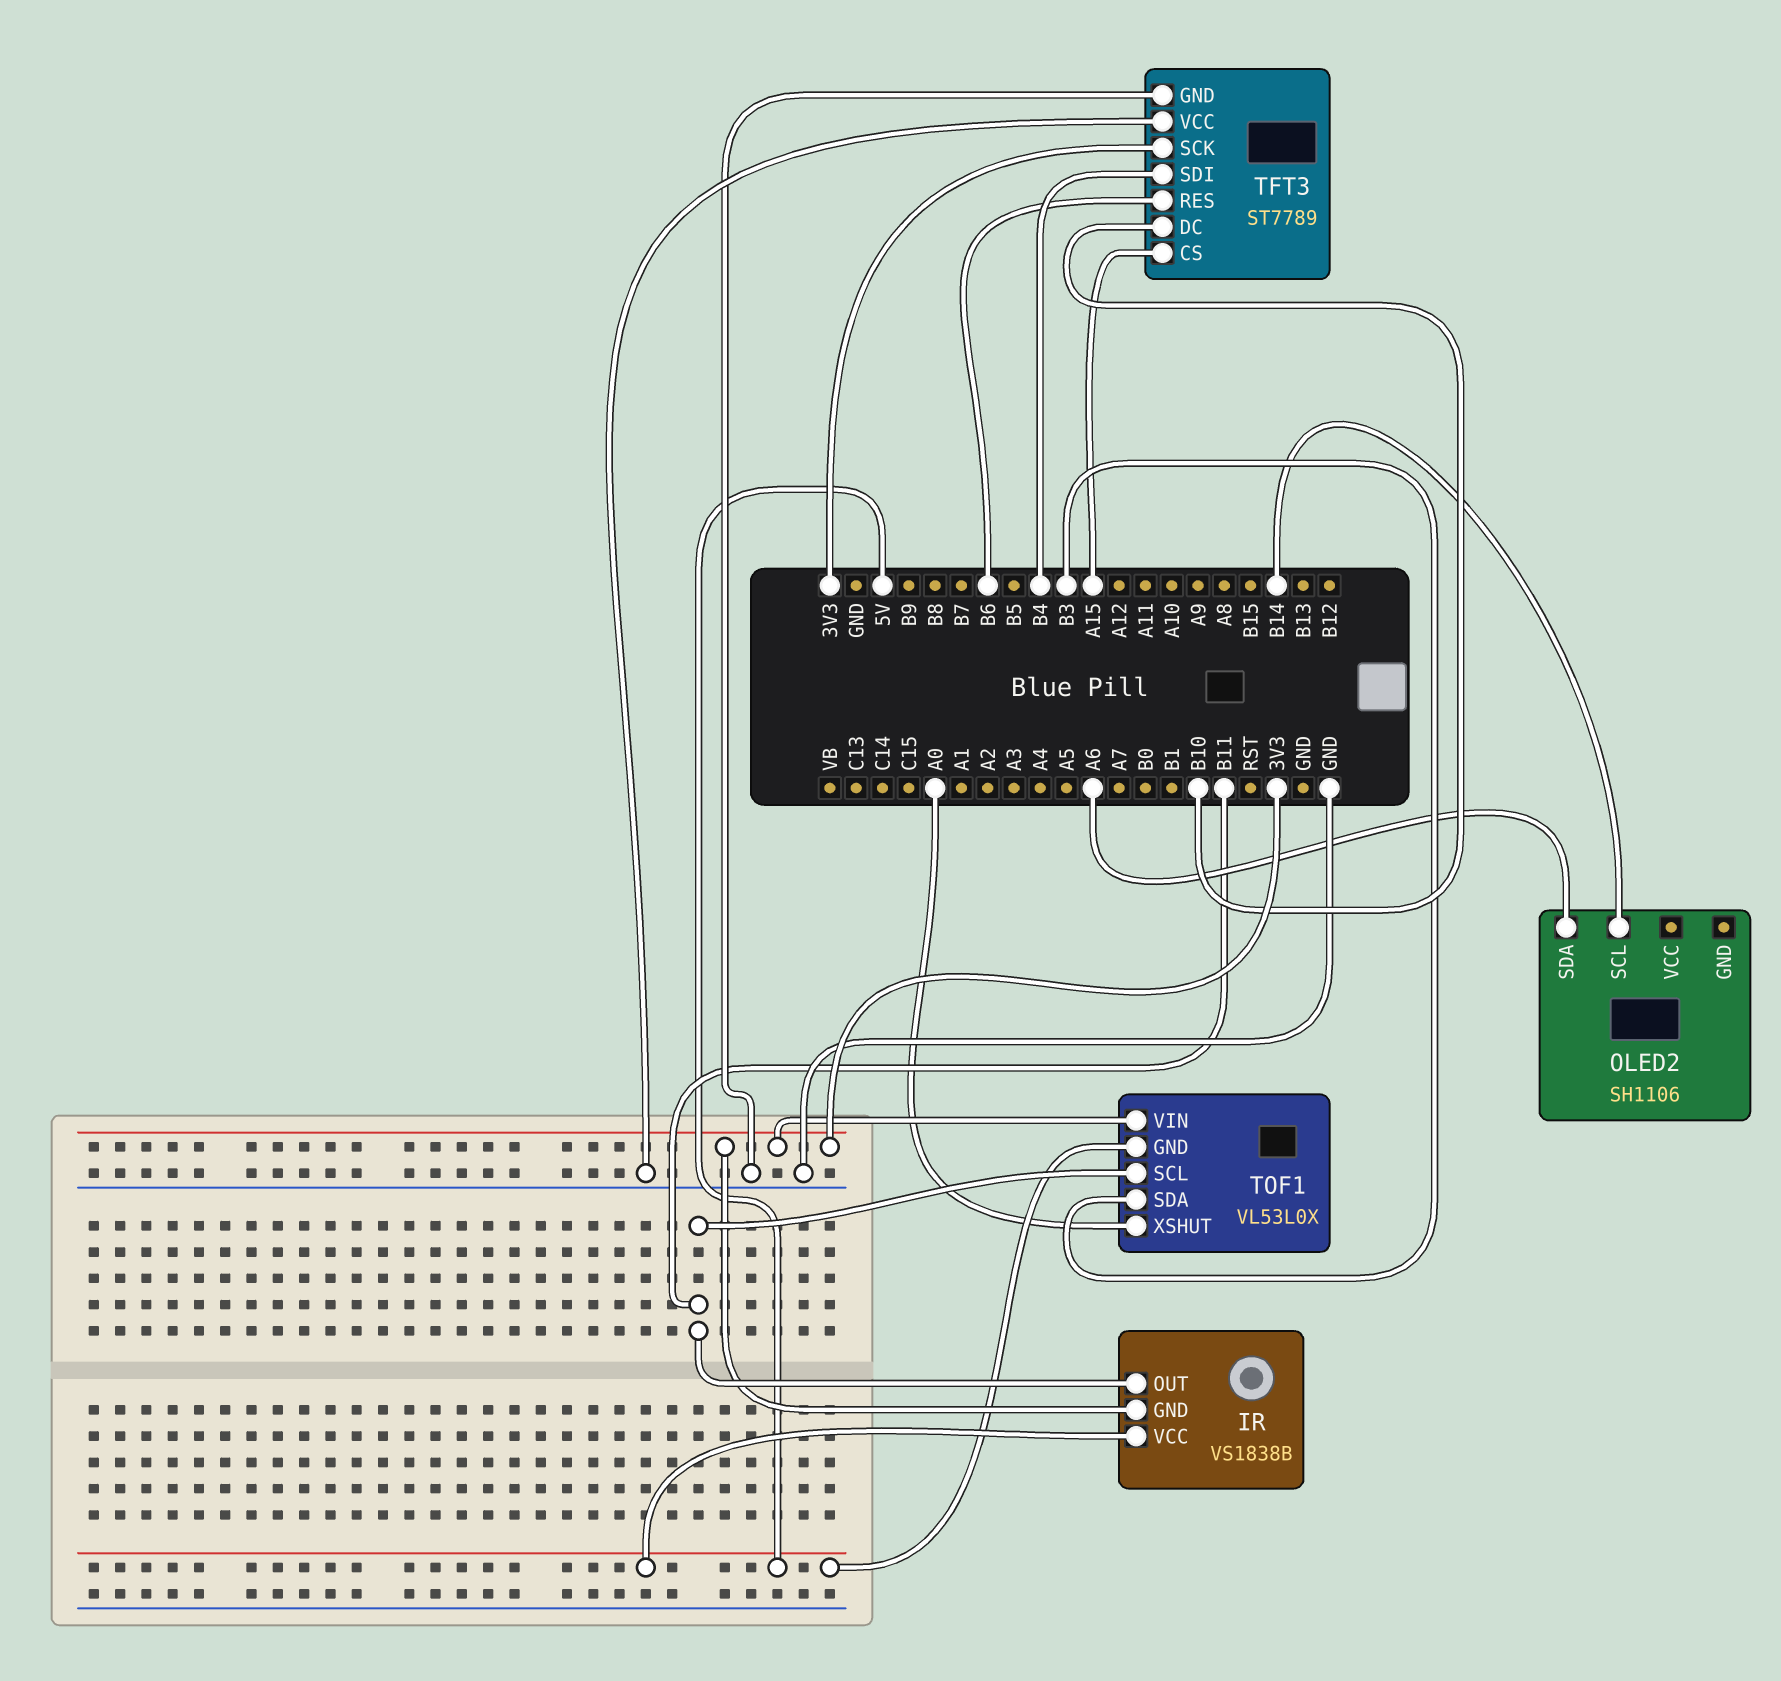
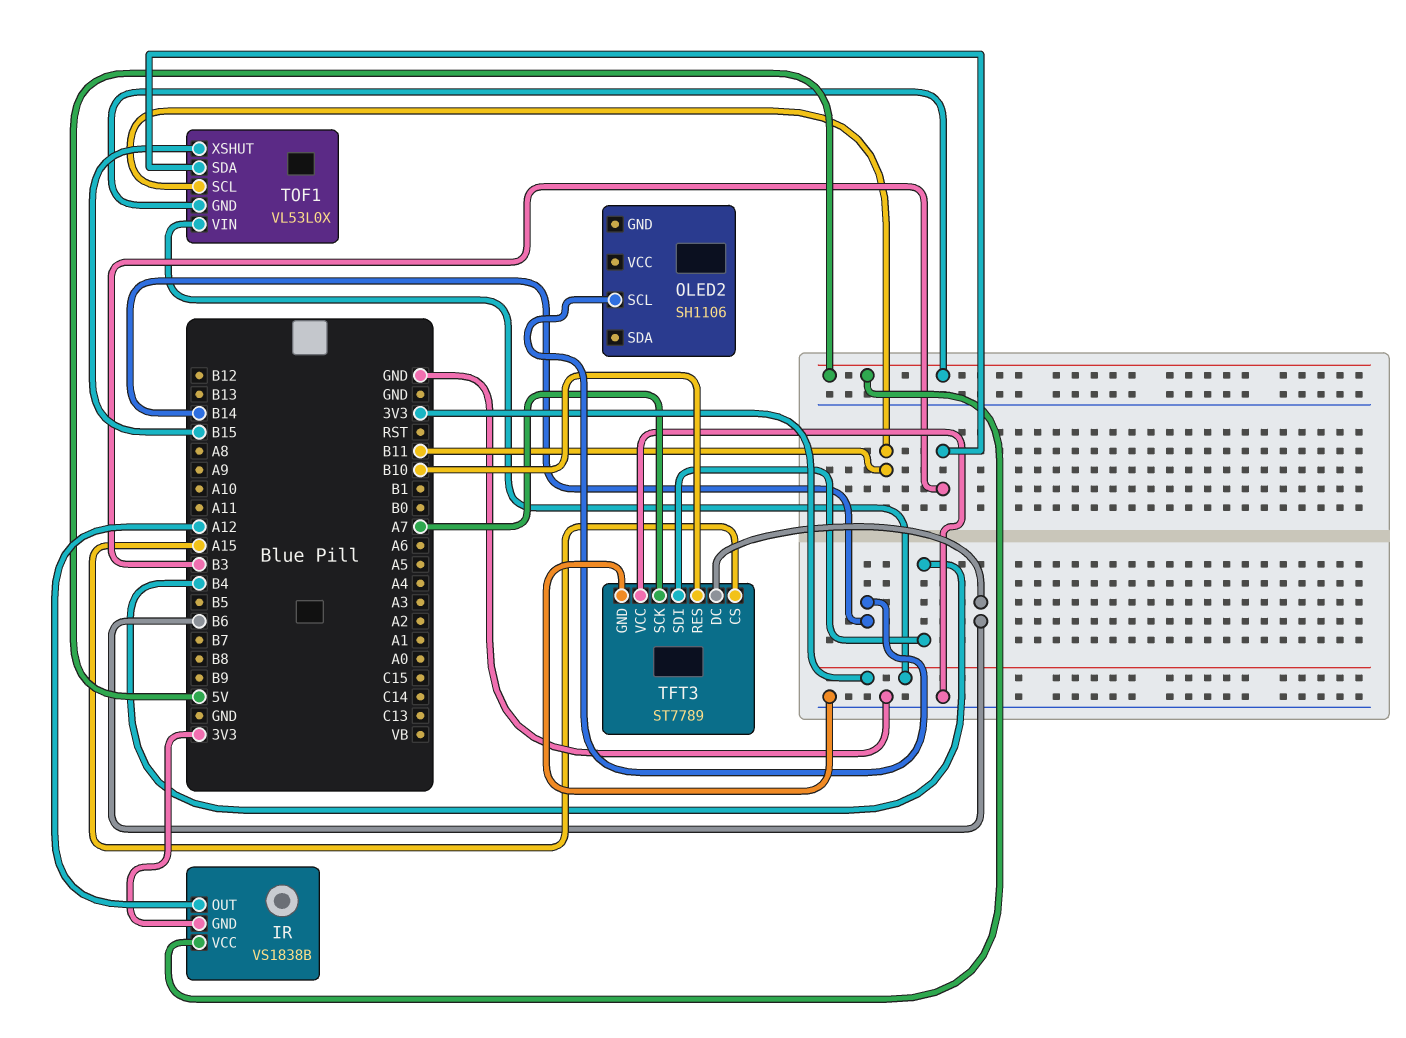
IR pin OUT: B11 -> A12
OLED2 pin SDA: A6 -> none
TFT3 pin DC: B10 -> B6
TFT3 pin RES: B6 -> B10
TFT3 pin SCK: 3V3 -> A7
TOF1 pin XSHUT: A0 -> B15

